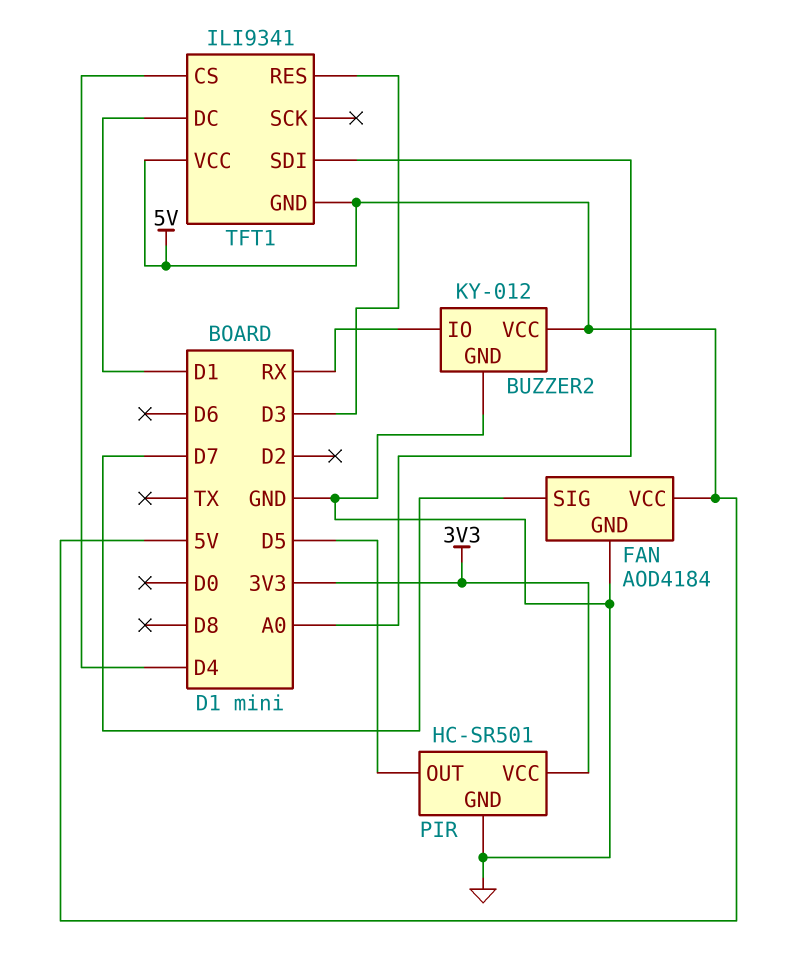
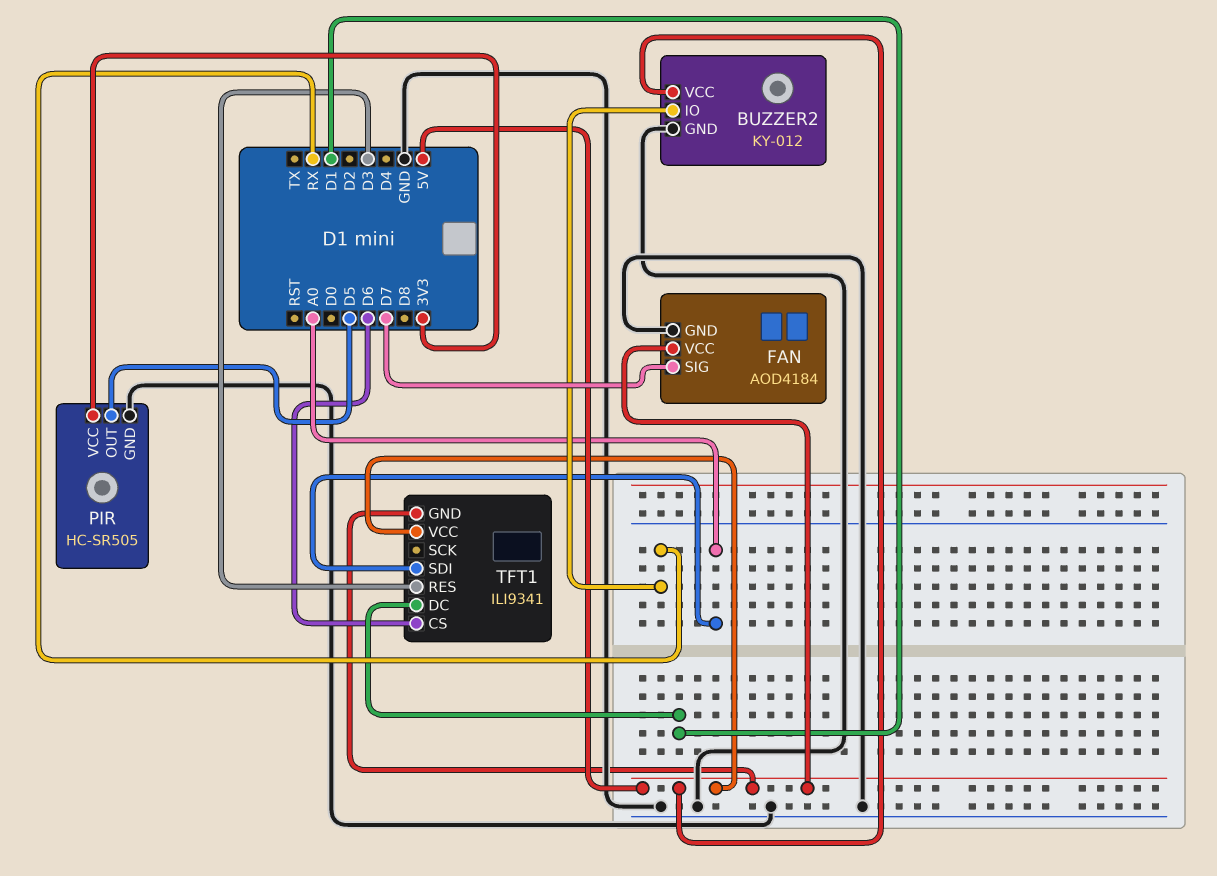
PIR: HC-SR501 -> HC-SR505
TFT1 pin CS: D4 -> D6

